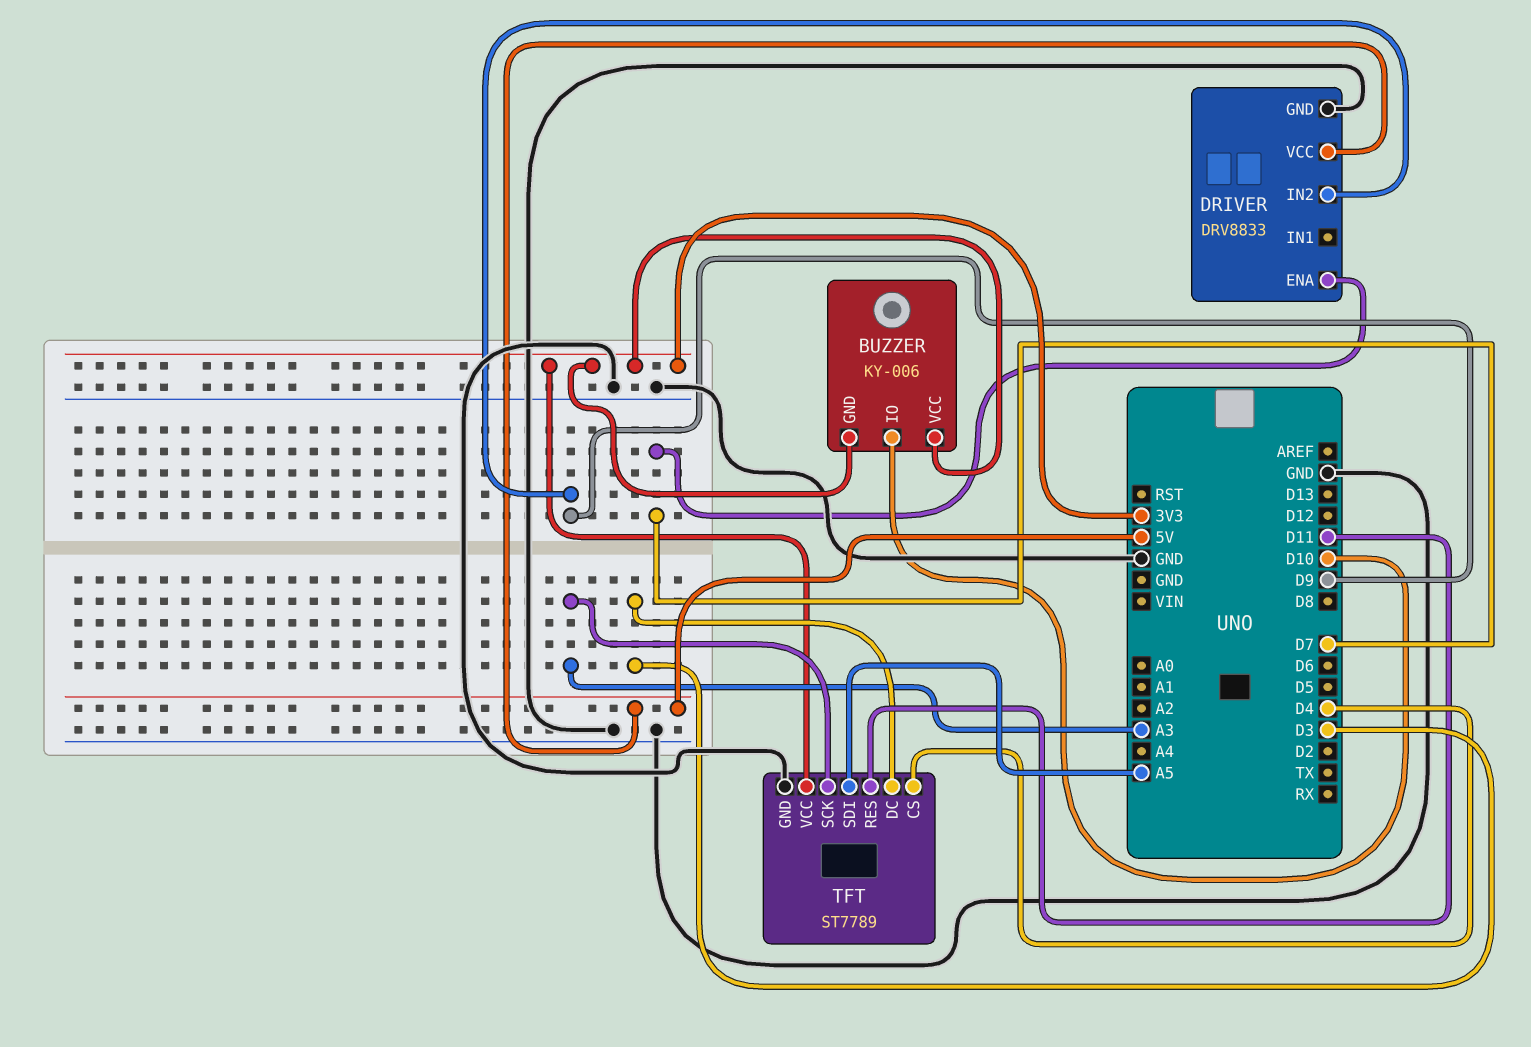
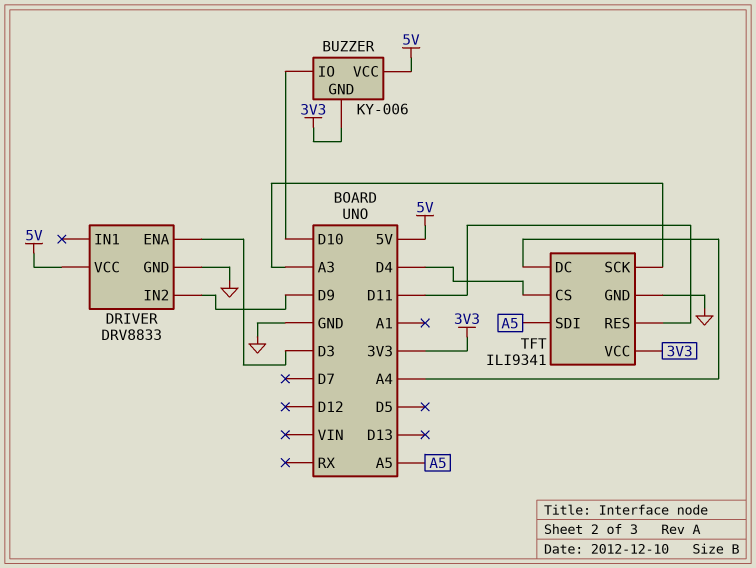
BUZZER pin VCC: 3V3 -> 5V
DRIVER pin ENA: D7 -> D3
TFT: ST7789 -> ILI9341
TFT pin DC: D3 -> A4

